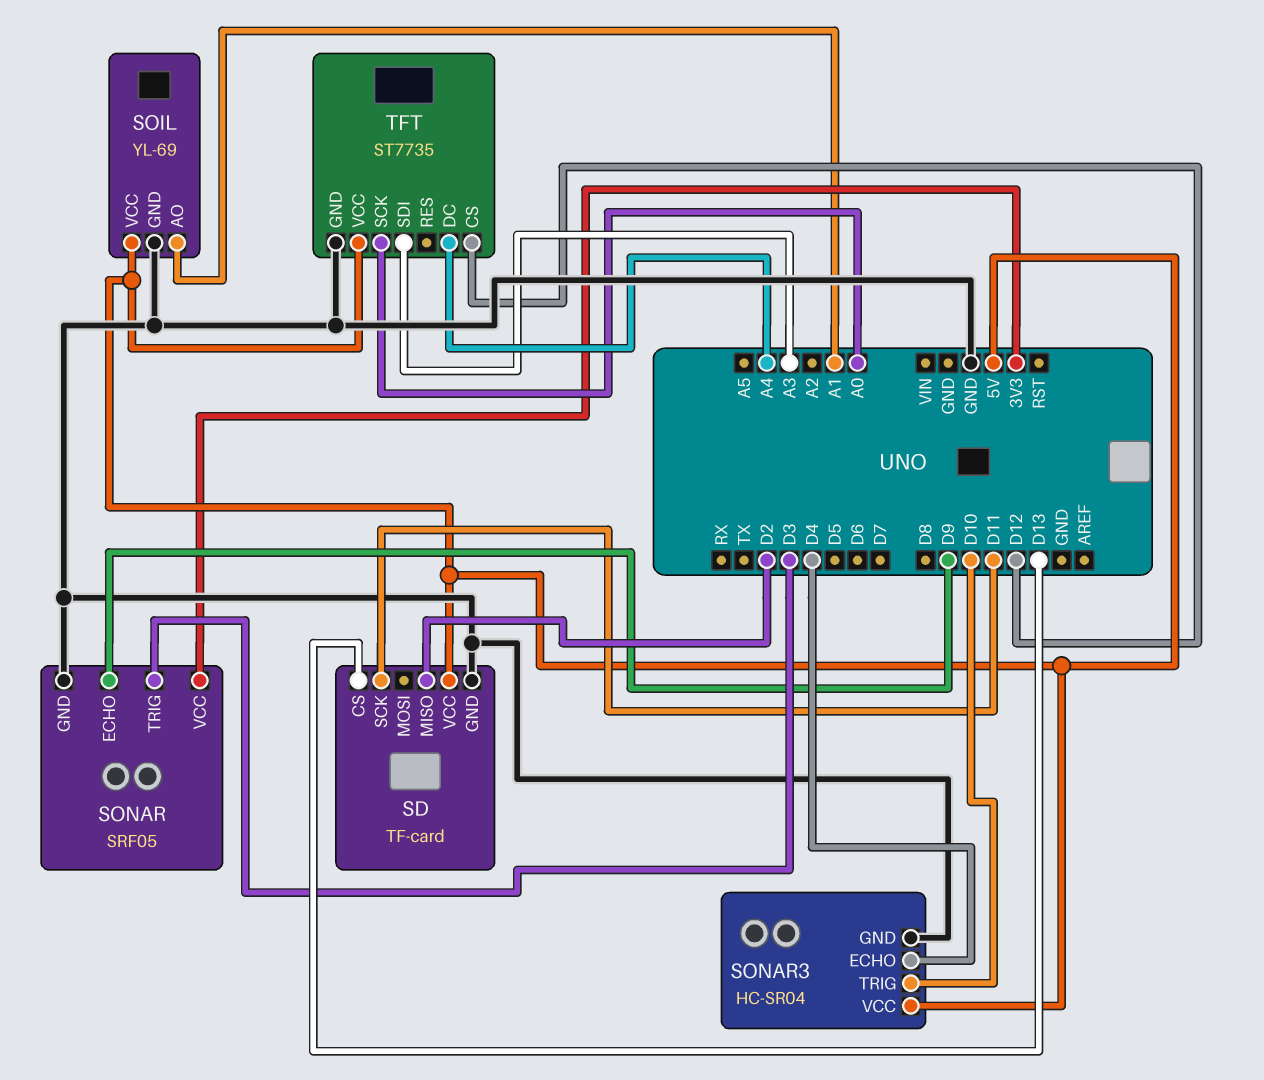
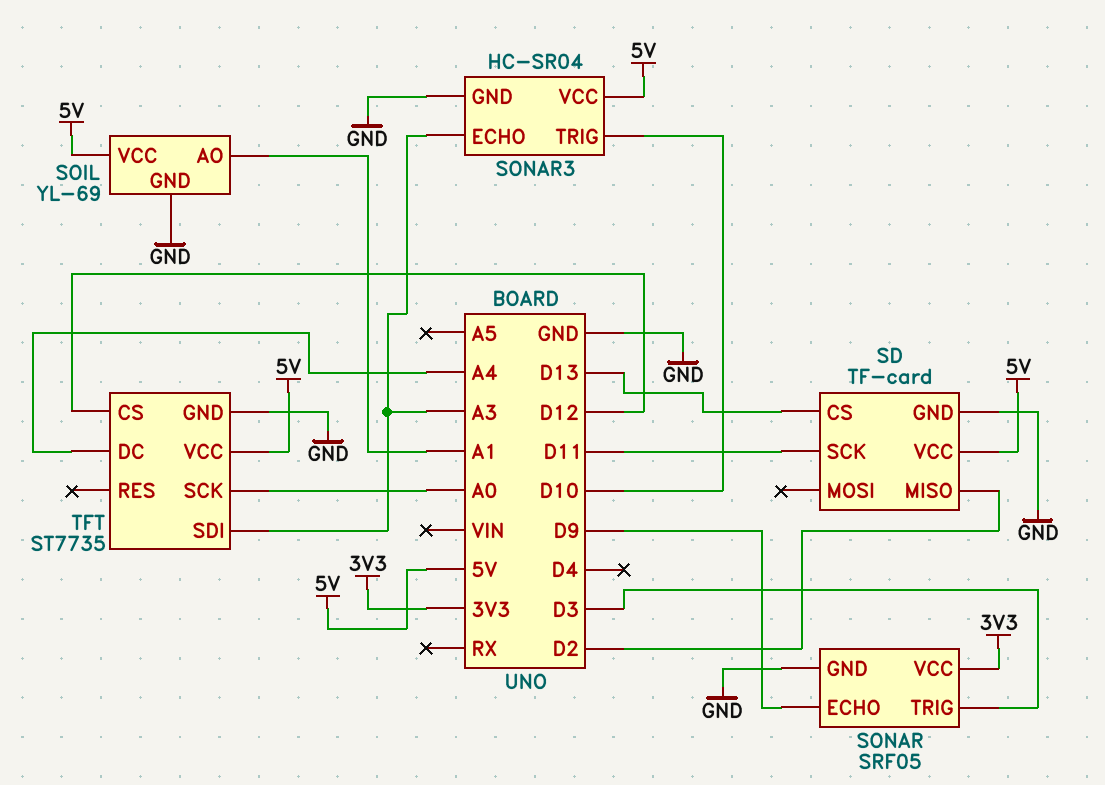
SONAR3 pin ECHO: D4 -> A3

